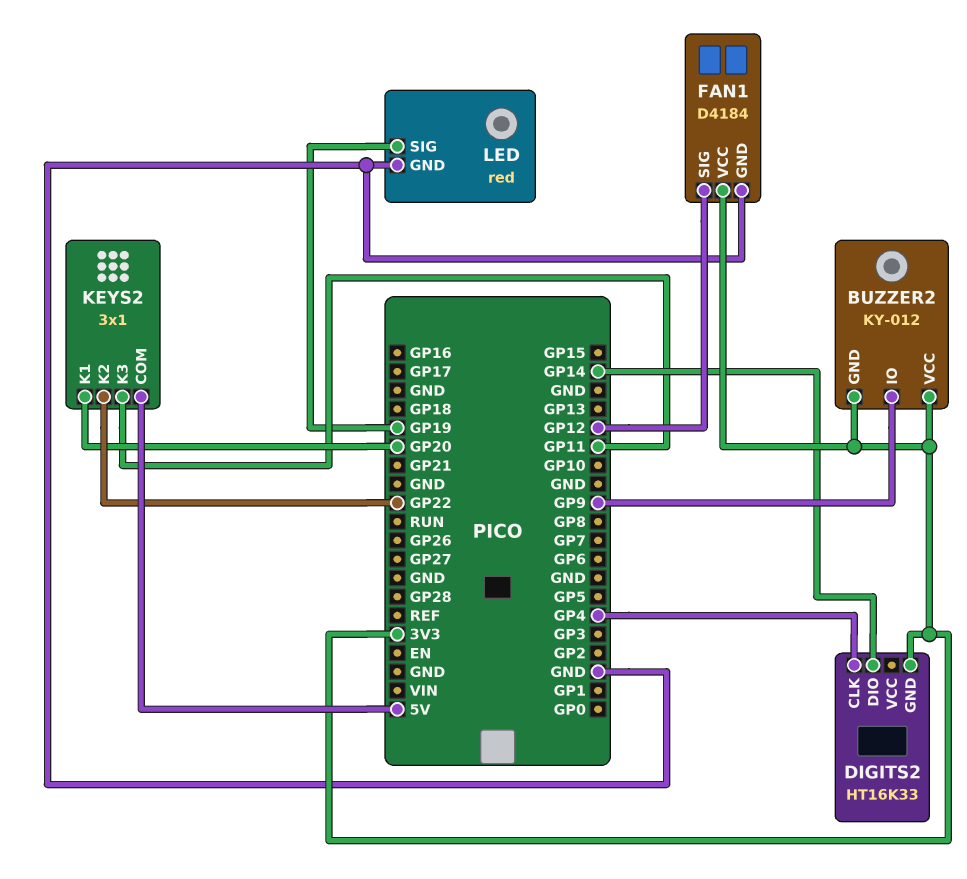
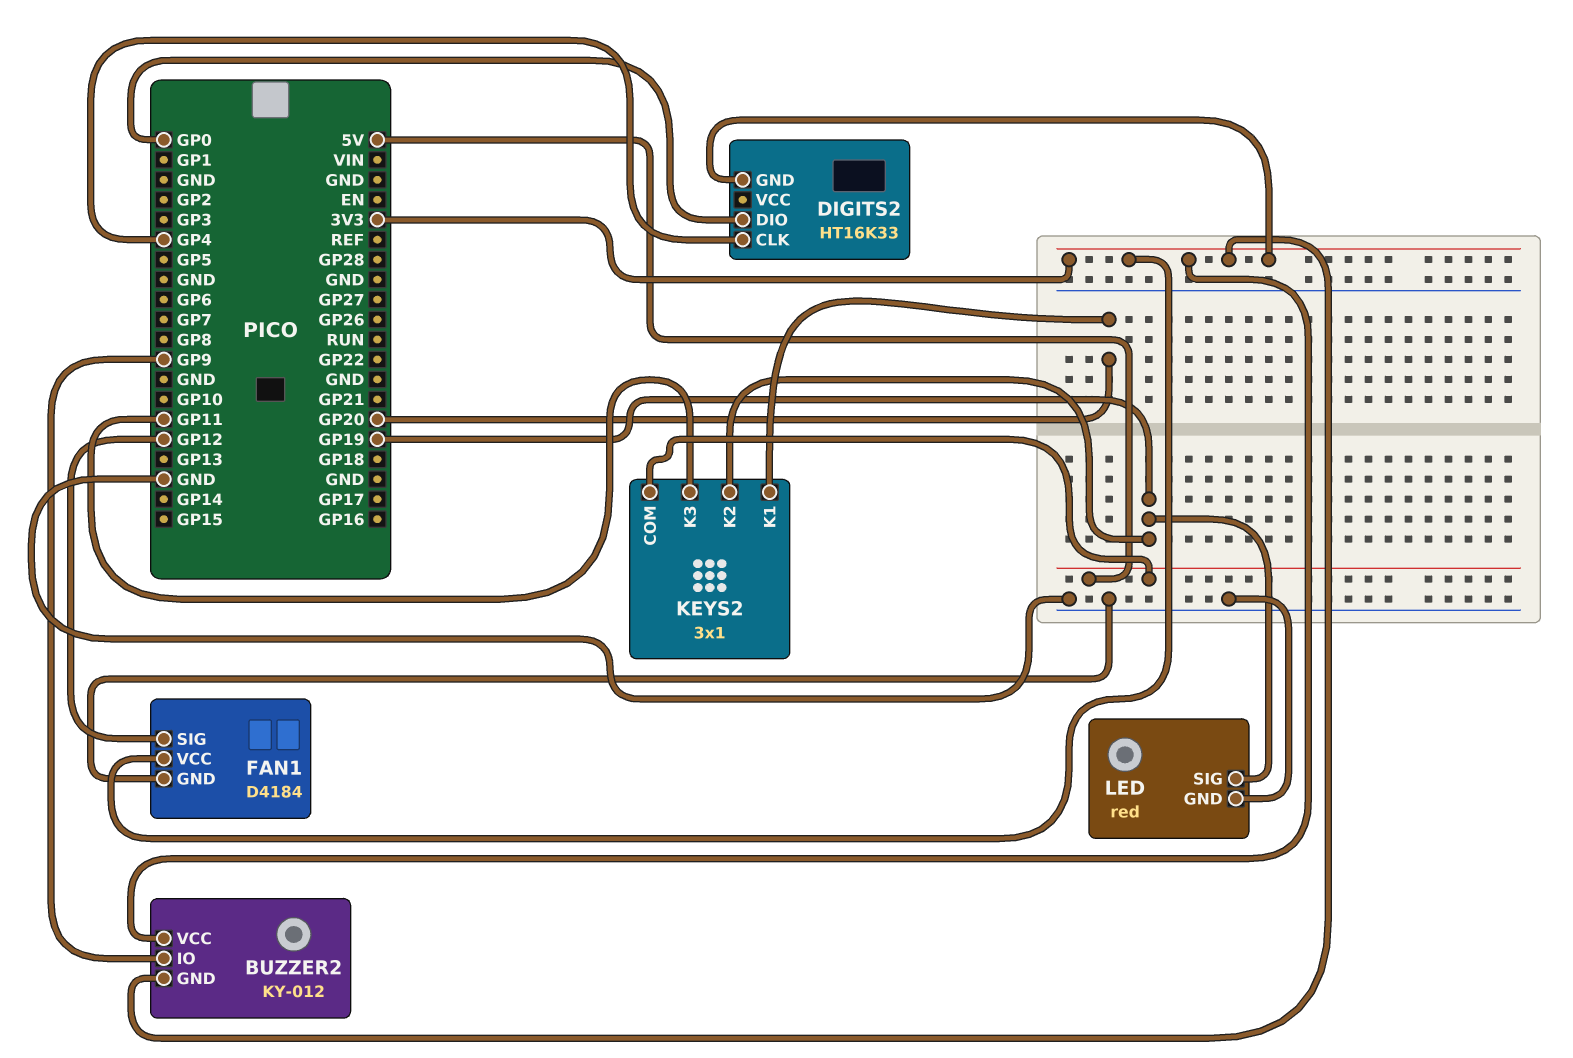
DIGITS2 pin DIO: GP14 -> GP0
KEYS2 pin K2: GP22 -> GP19

